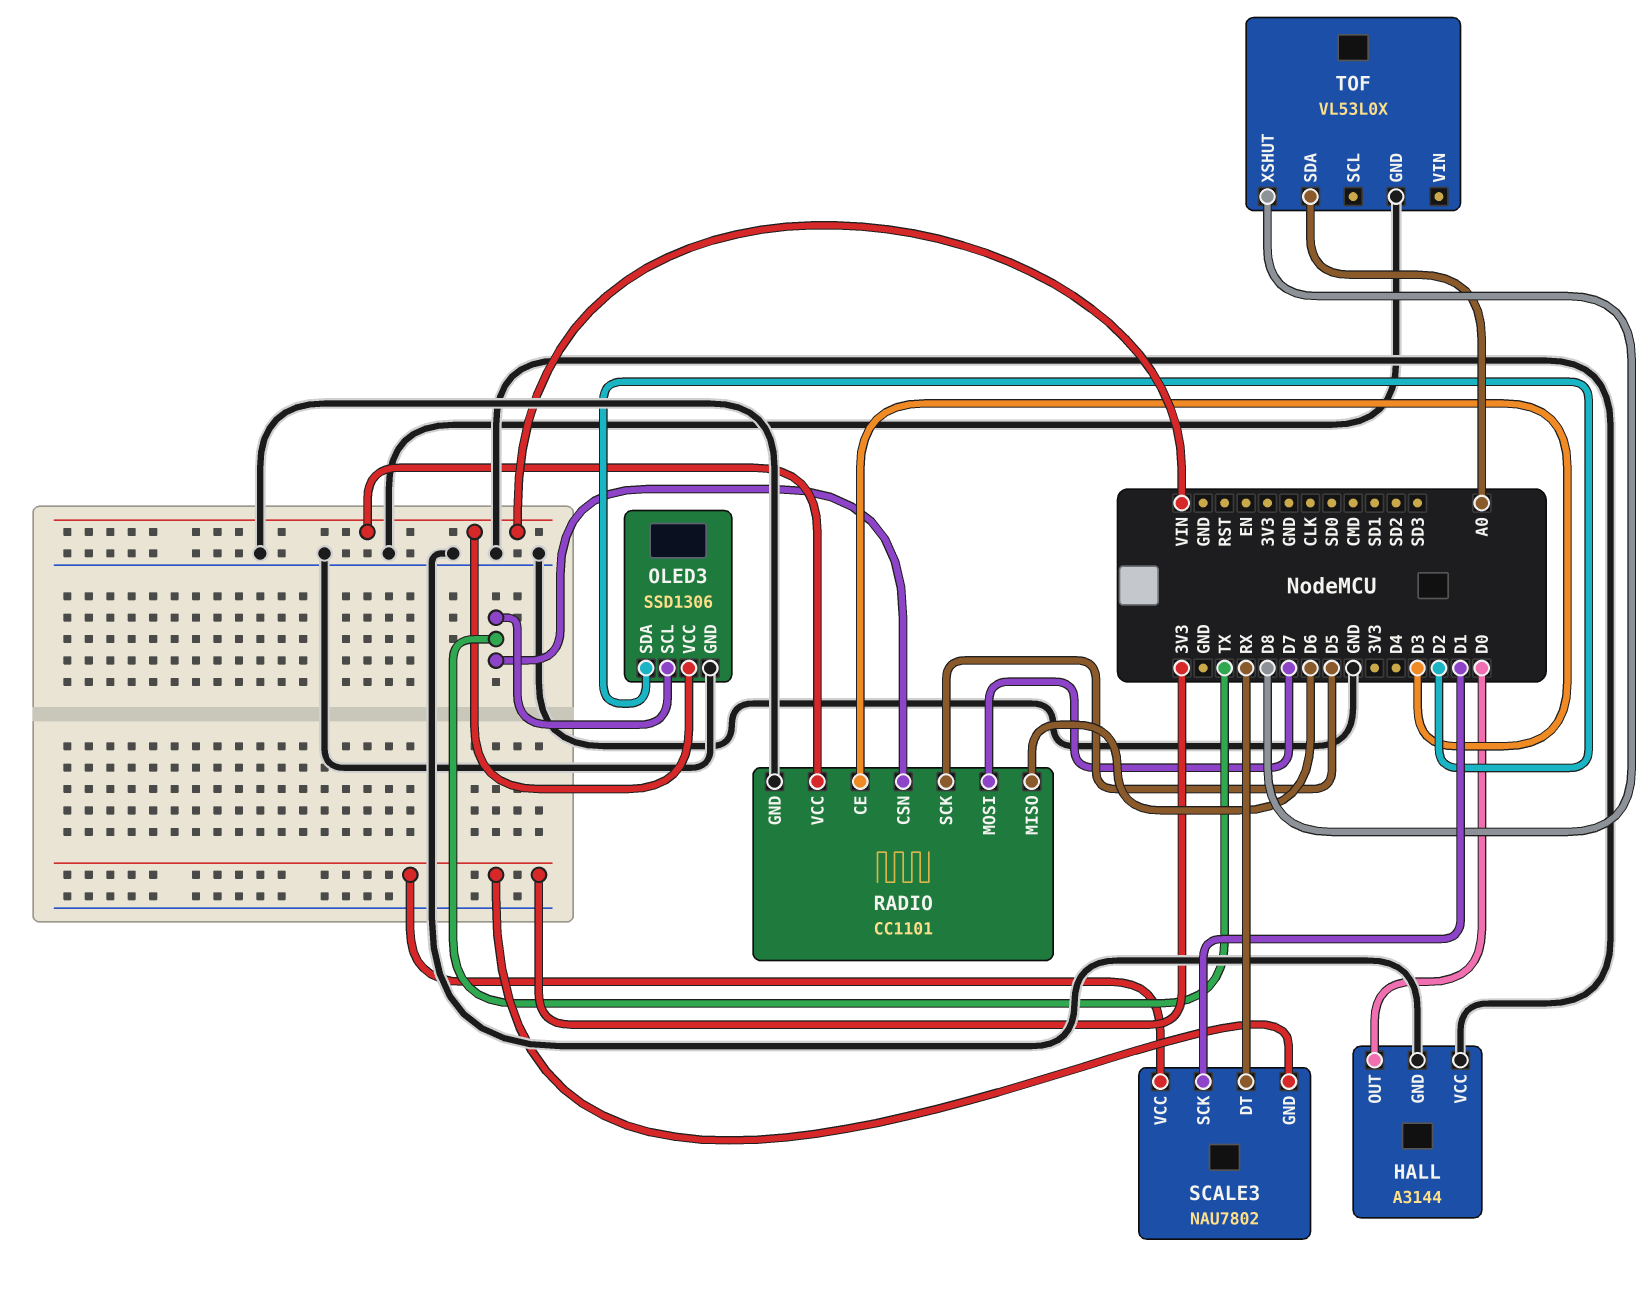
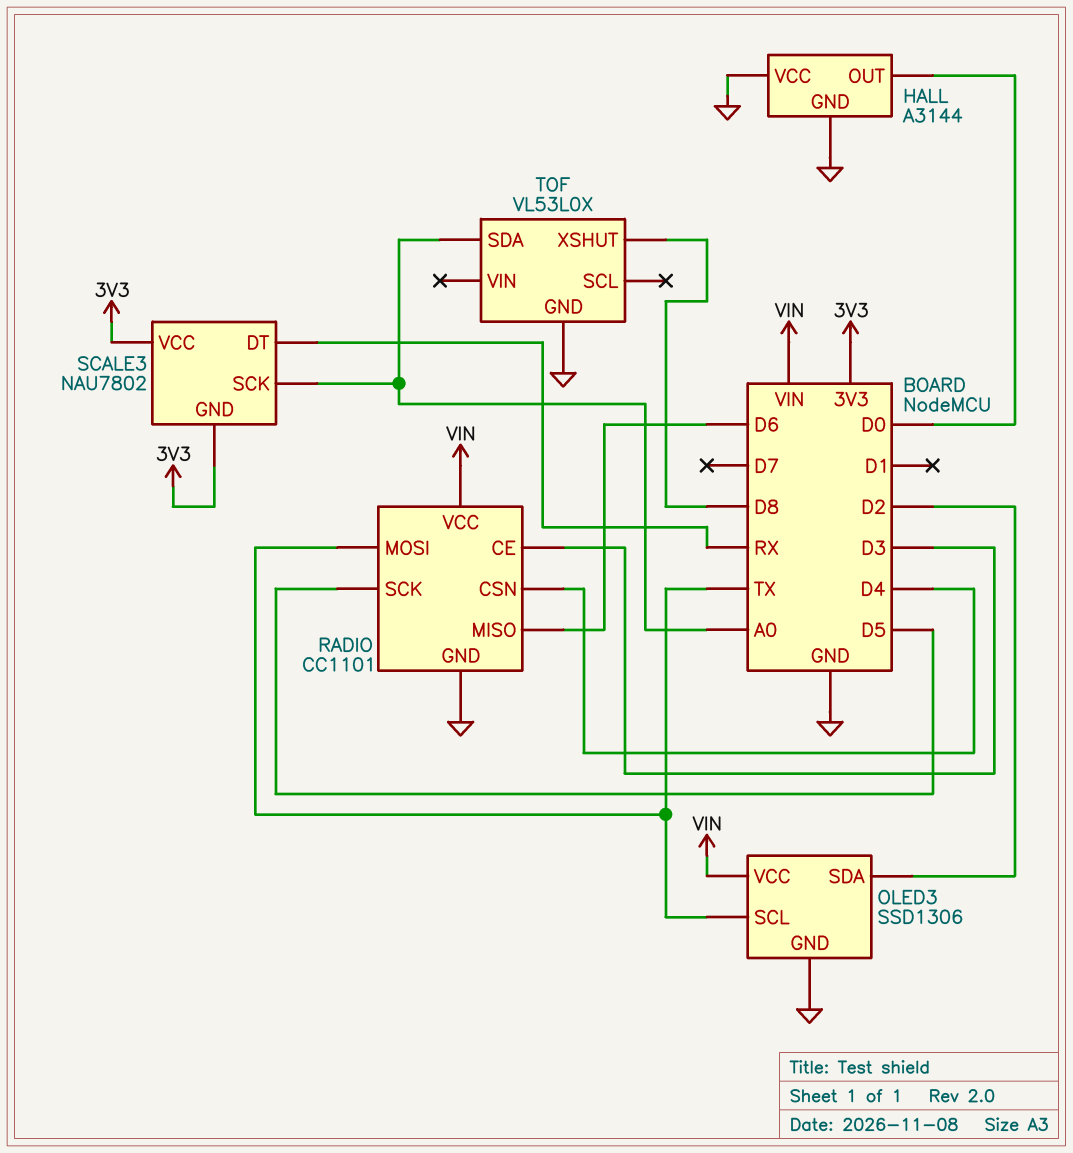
RADIO pin CSN: TX -> D4
RADIO pin MOSI: D7 -> TX
SCALE3 pin SCK: D1 -> A0

